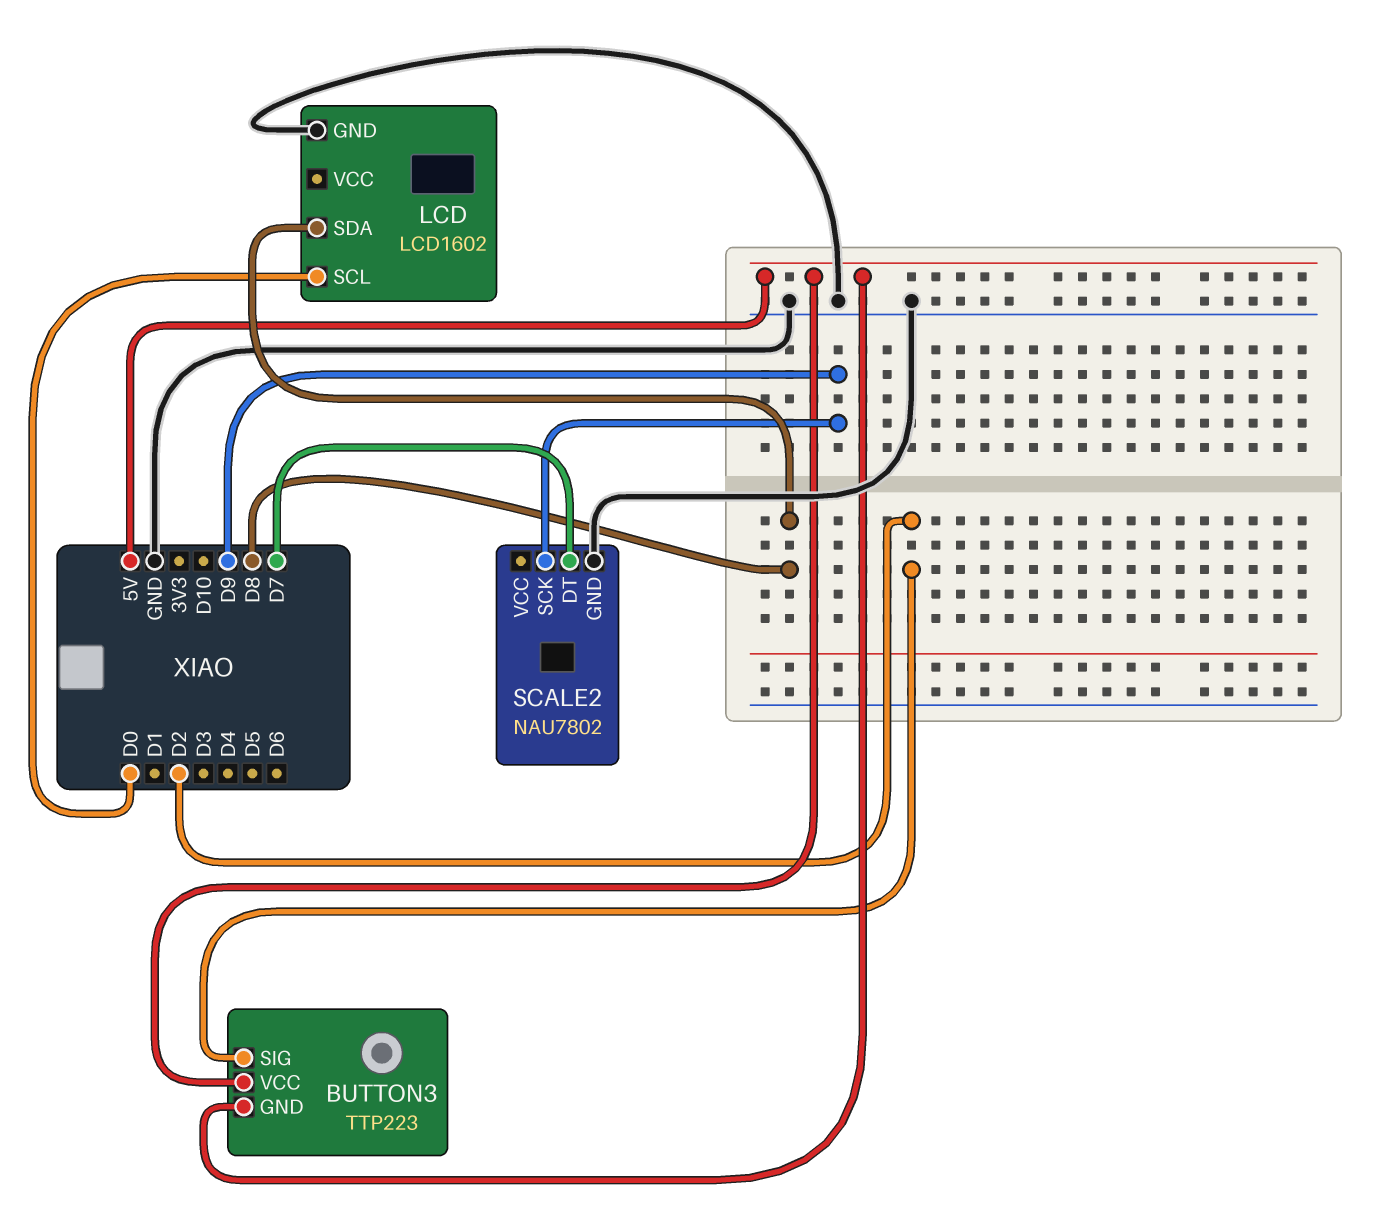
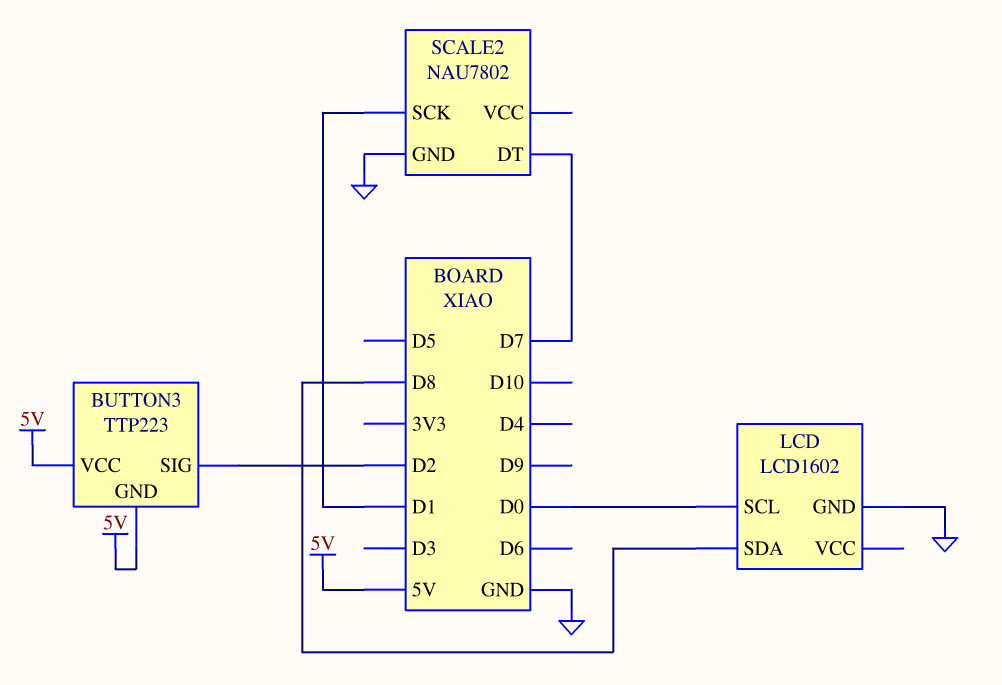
SCALE2 pin SCK: D9 -> D1

